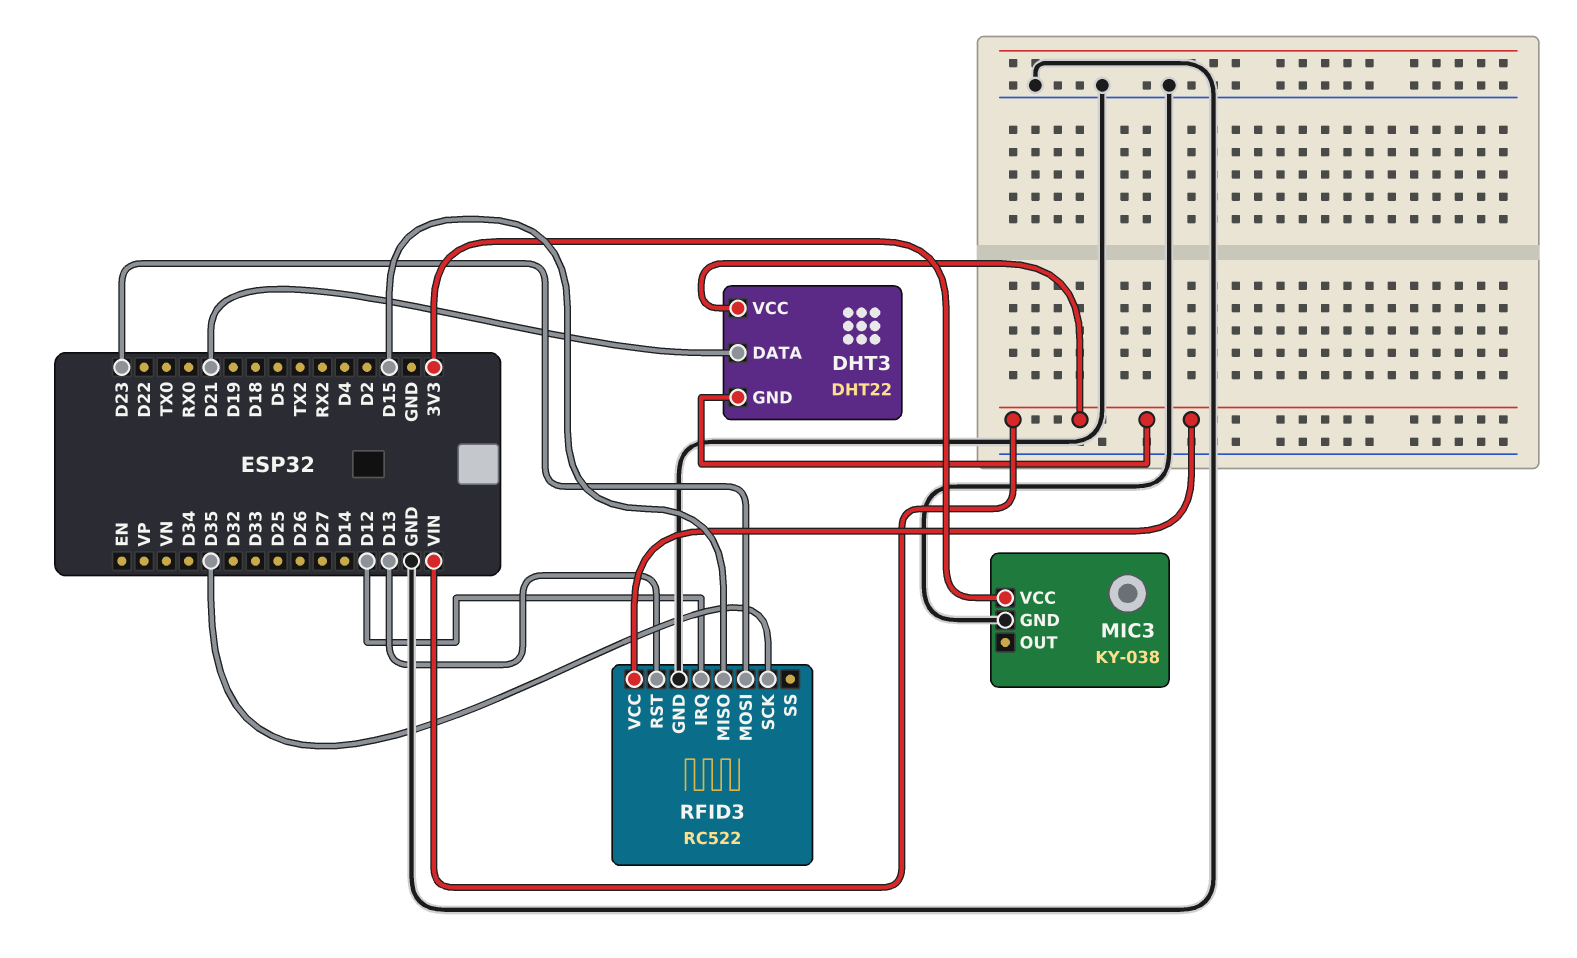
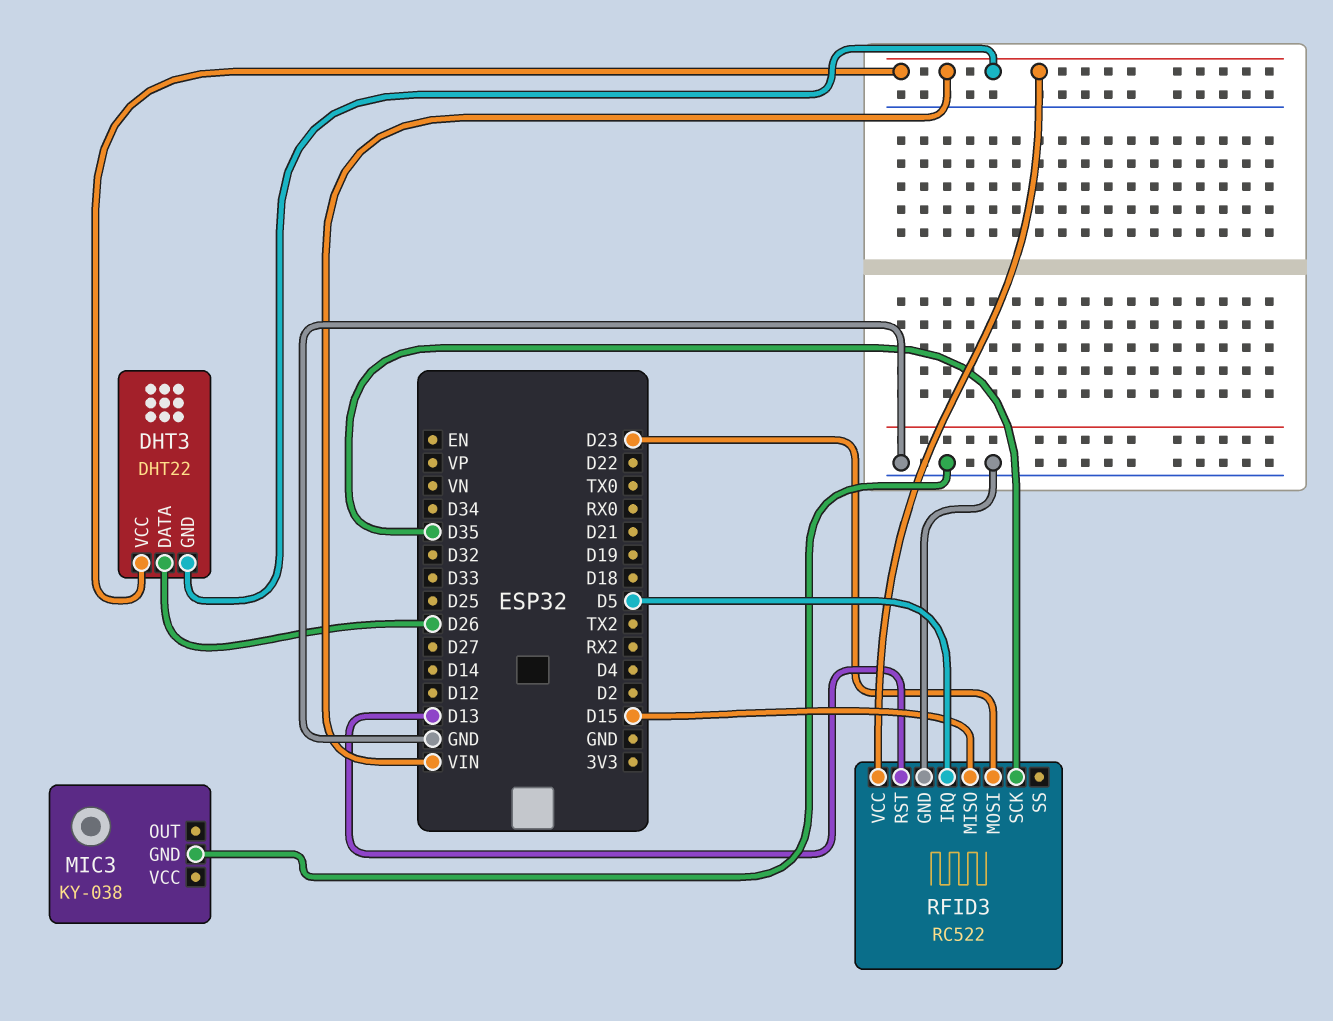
DHT3 pin DATA: D21 -> D26
MIC3 pin VCC: 3V3 -> none
RFID3 pin IRQ: D12 -> D5

